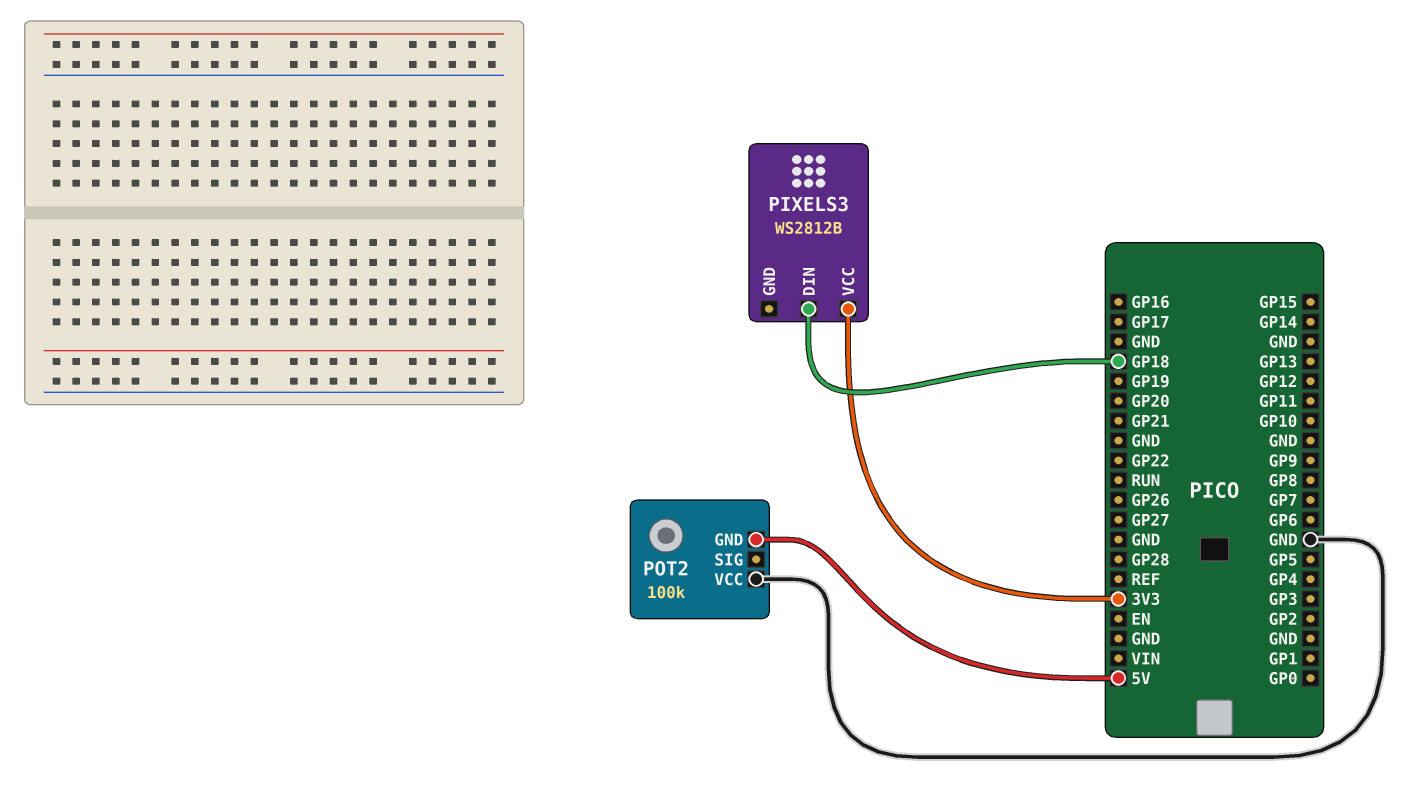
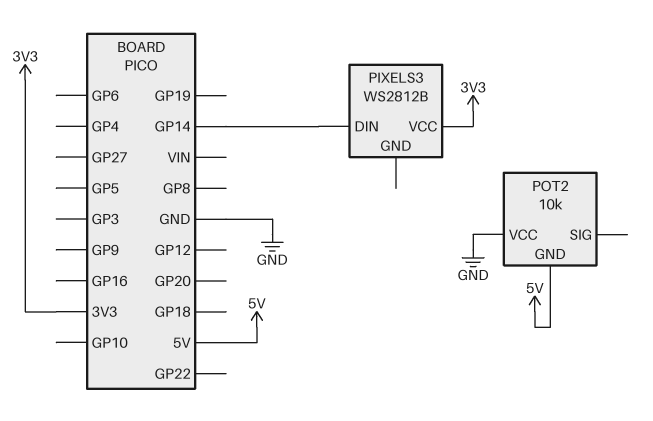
PIXELS3 pin DIN: GP18 -> GP14
POT2: 100k -> 10k

